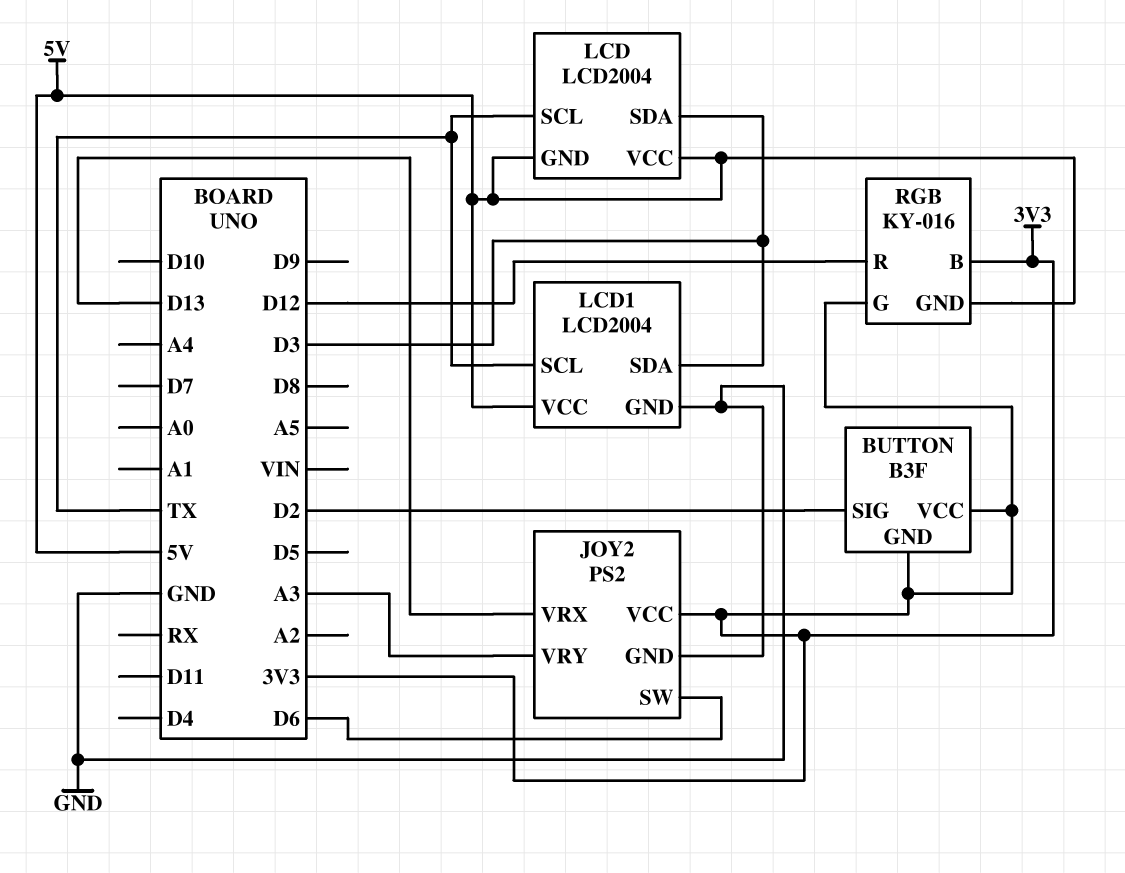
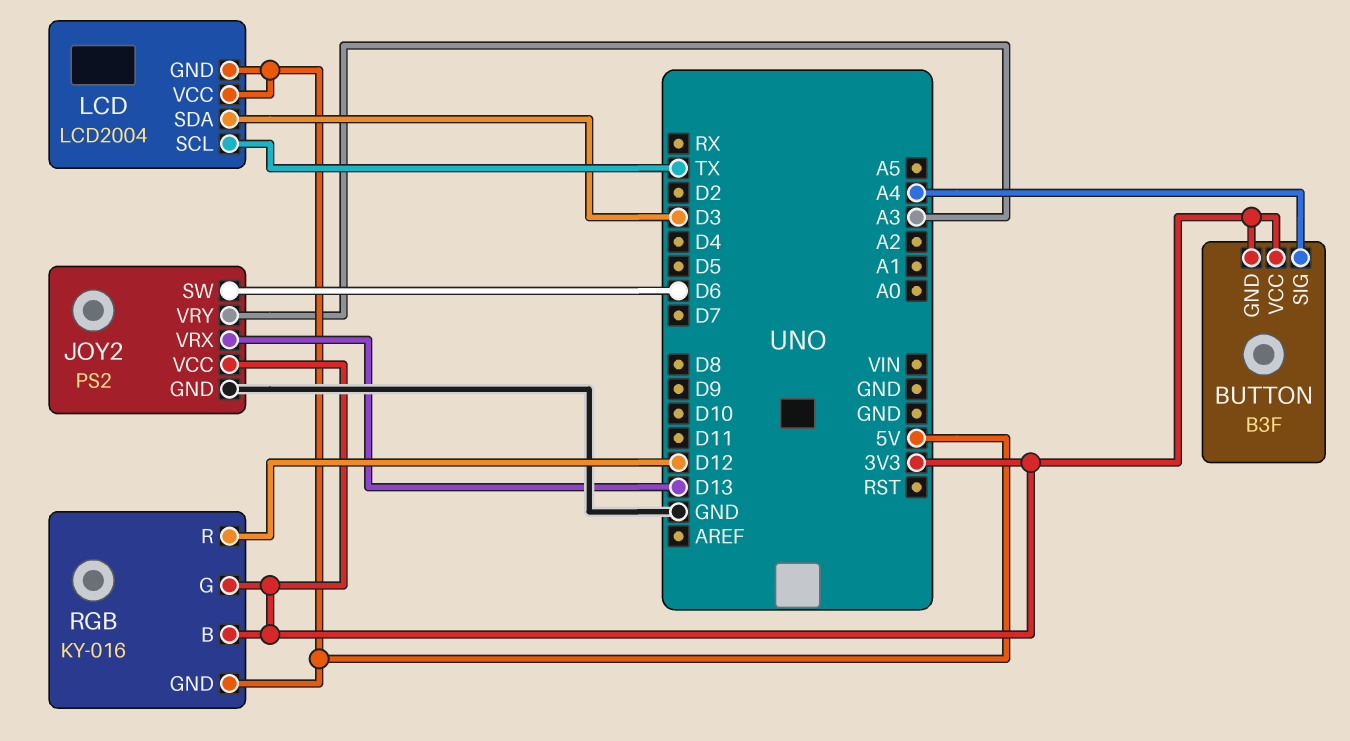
BUTTON pin SIG: D2 -> A4
LCD1: LCD2004 -> none
LCD1 pin GND: GND -> none
LCD1 pin SCL: TX -> none
LCD1 pin SDA: D3 -> none
LCD1 pin VCC: 5V -> none

